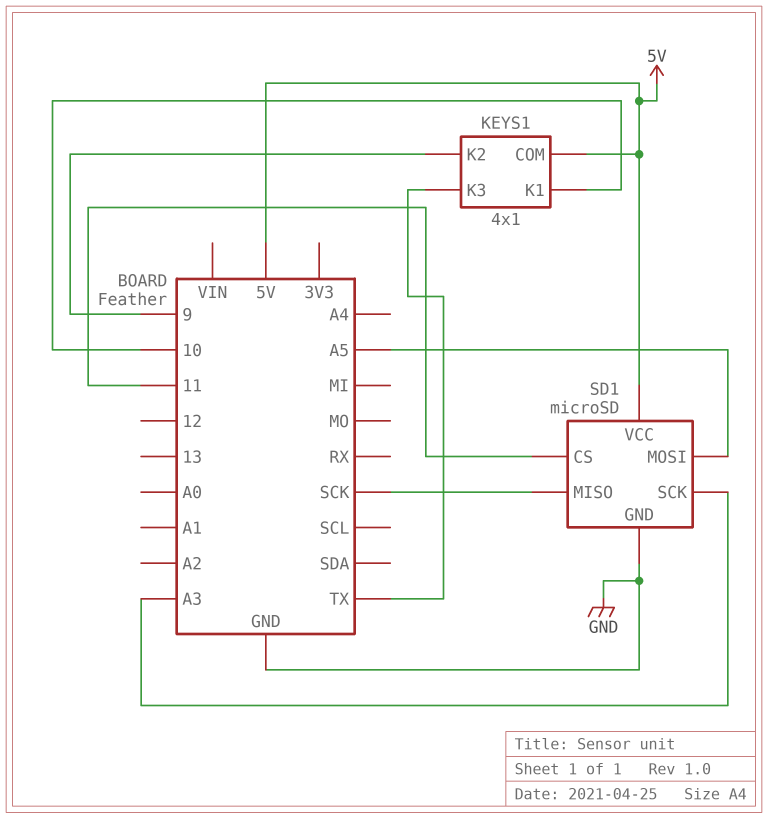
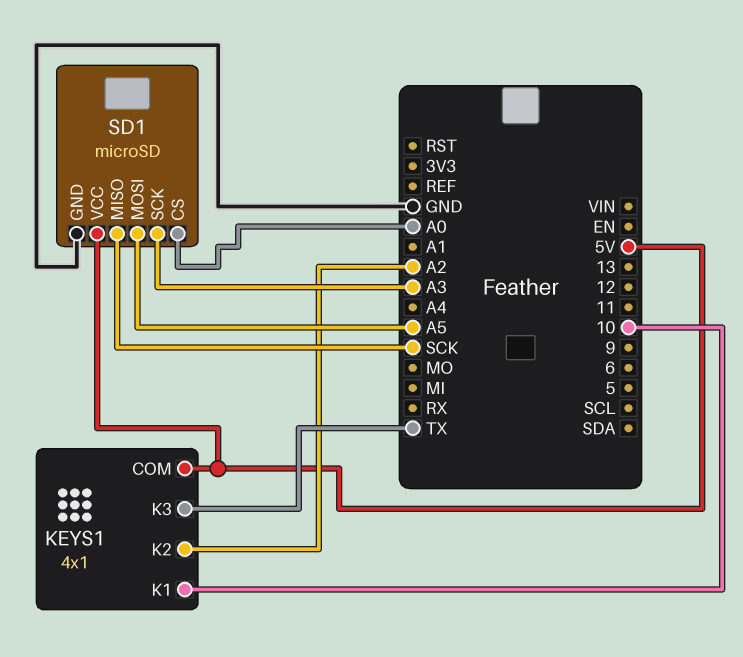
KEYS1 pin K2: 9 -> A2
SD1 pin CS: 11 -> A0

